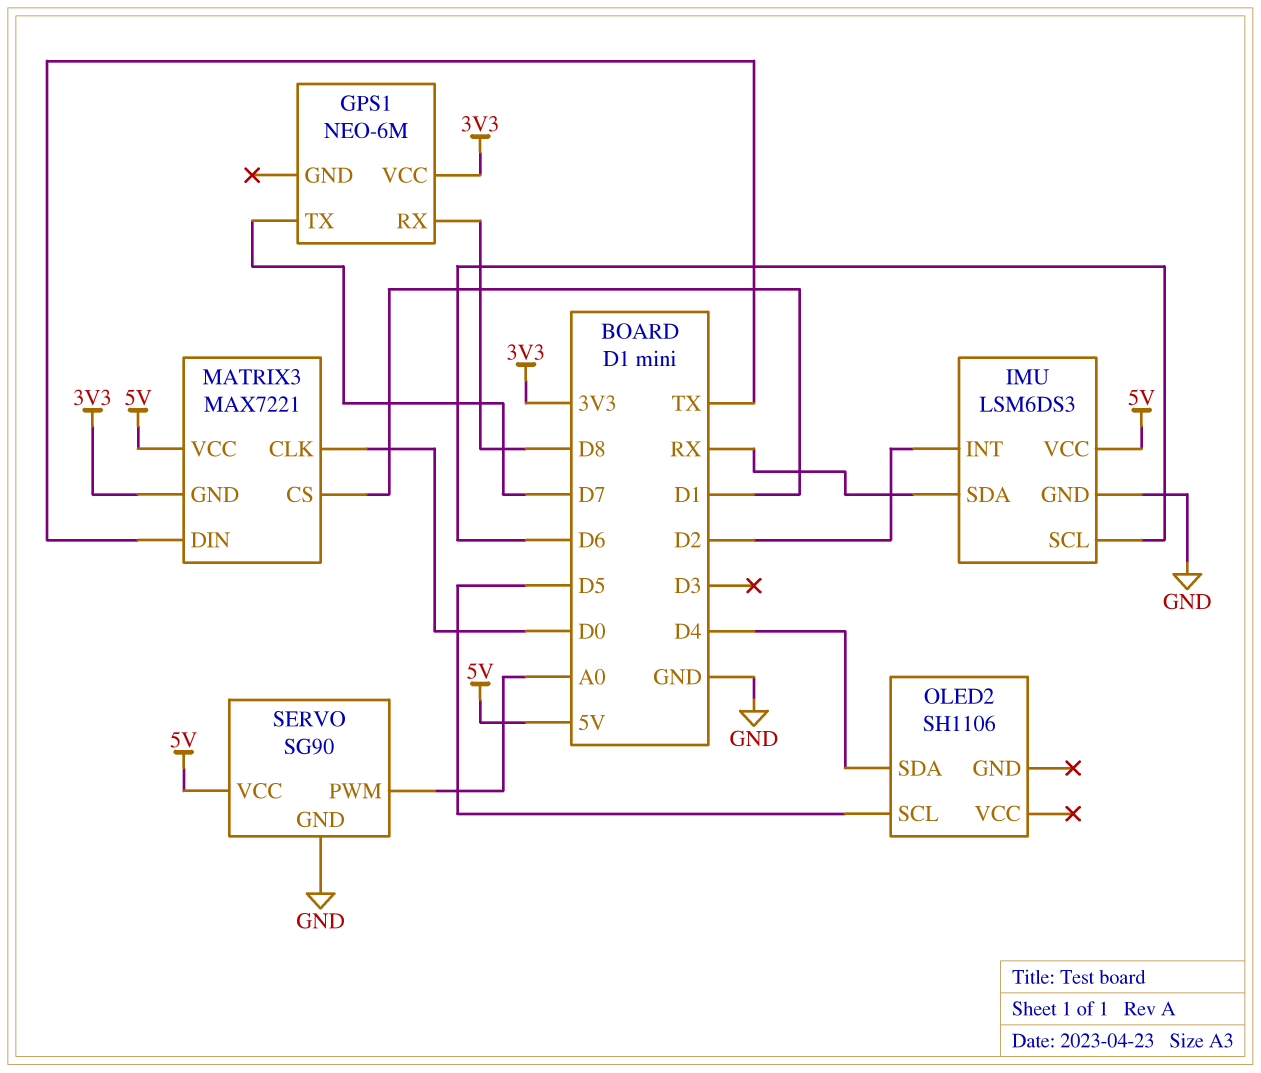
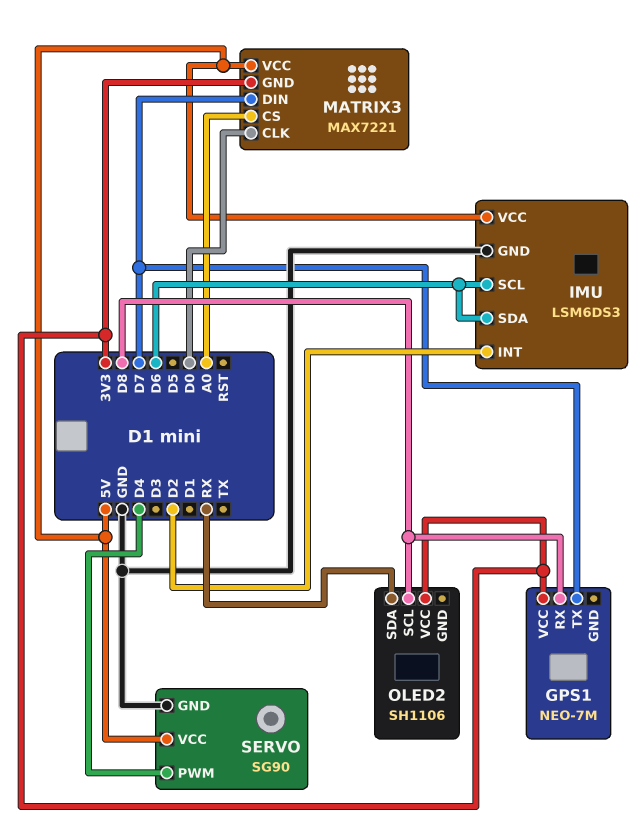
GPS1: NEO-6M -> NEO-7M
IMU pin SDA: RX -> D6
MATRIX3 pin CS: D1 -> A0
MATRIX3 pin DIN: TX -> D7
OLED2 pin SCL: D5 -> D8
OLED2 pin SDA: D4 -> RX
OLED2 pin VCC: none -> 3V3
SERVO pin PWM: A0 -> D4

